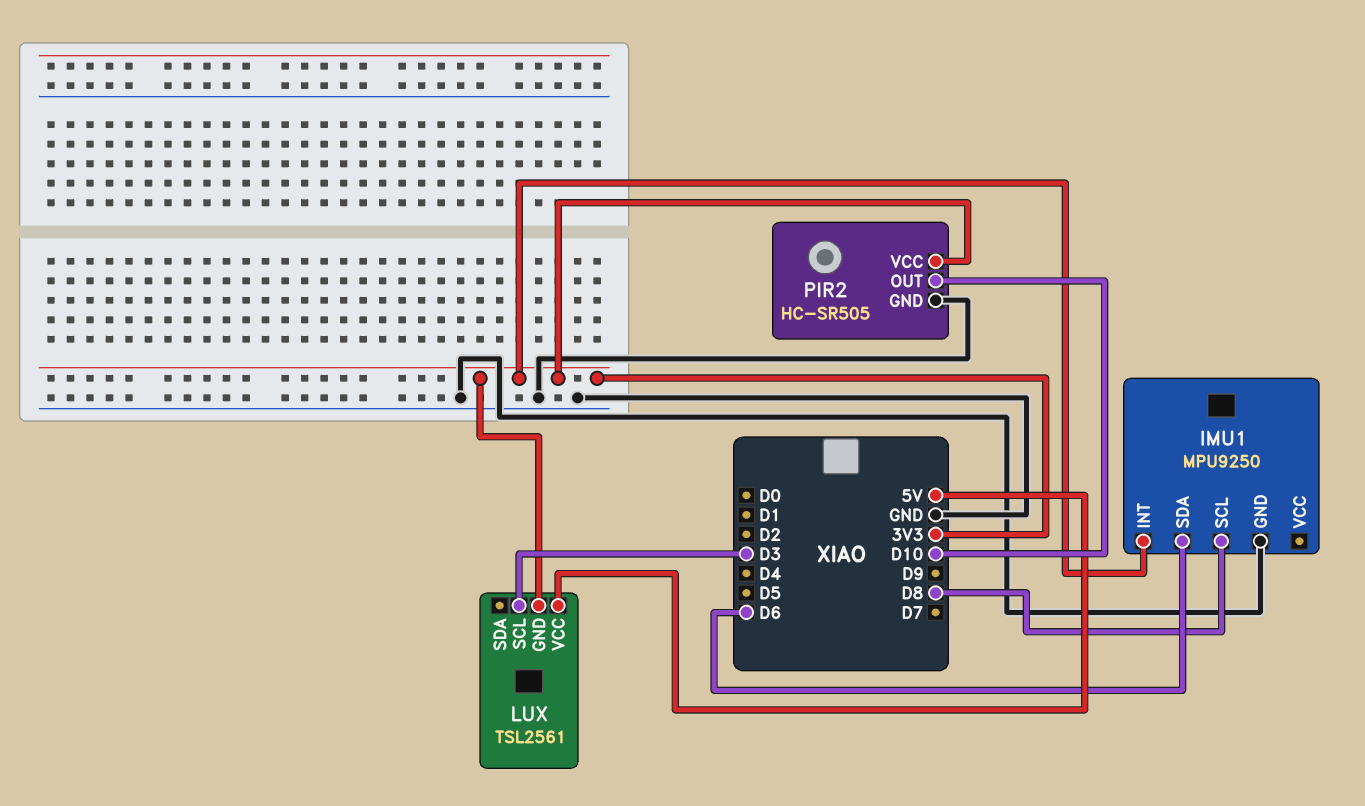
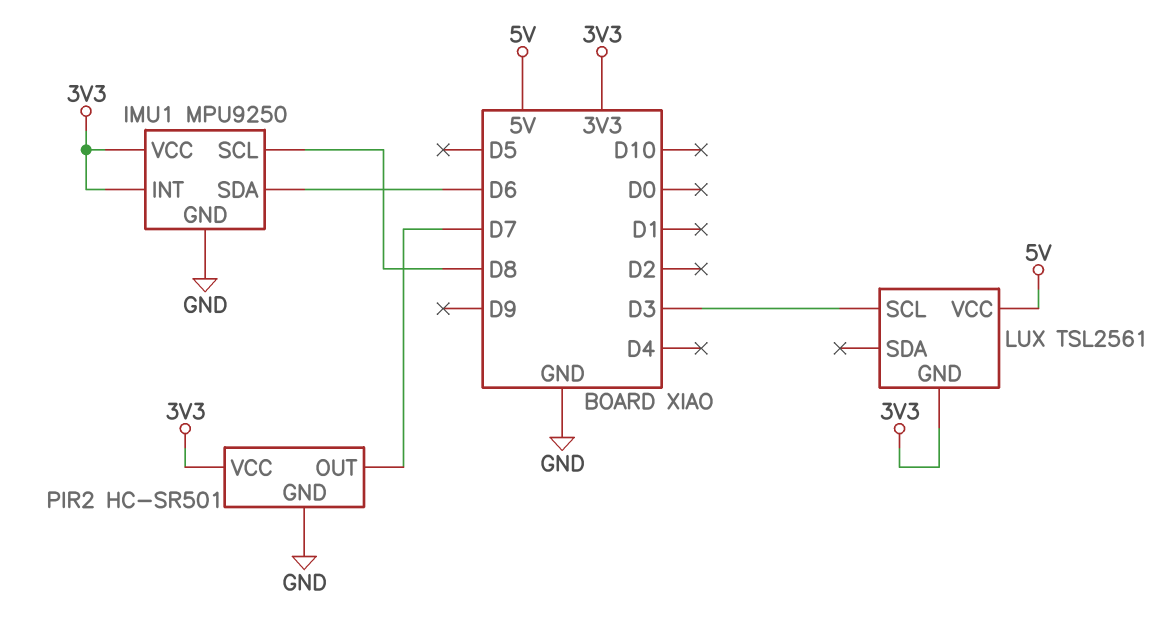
IMU1 pin VCC: none -> 3V3
PIR2: HC-SR505 -> HC-SR501
PIR2 pin OUT: D10 -> D7

